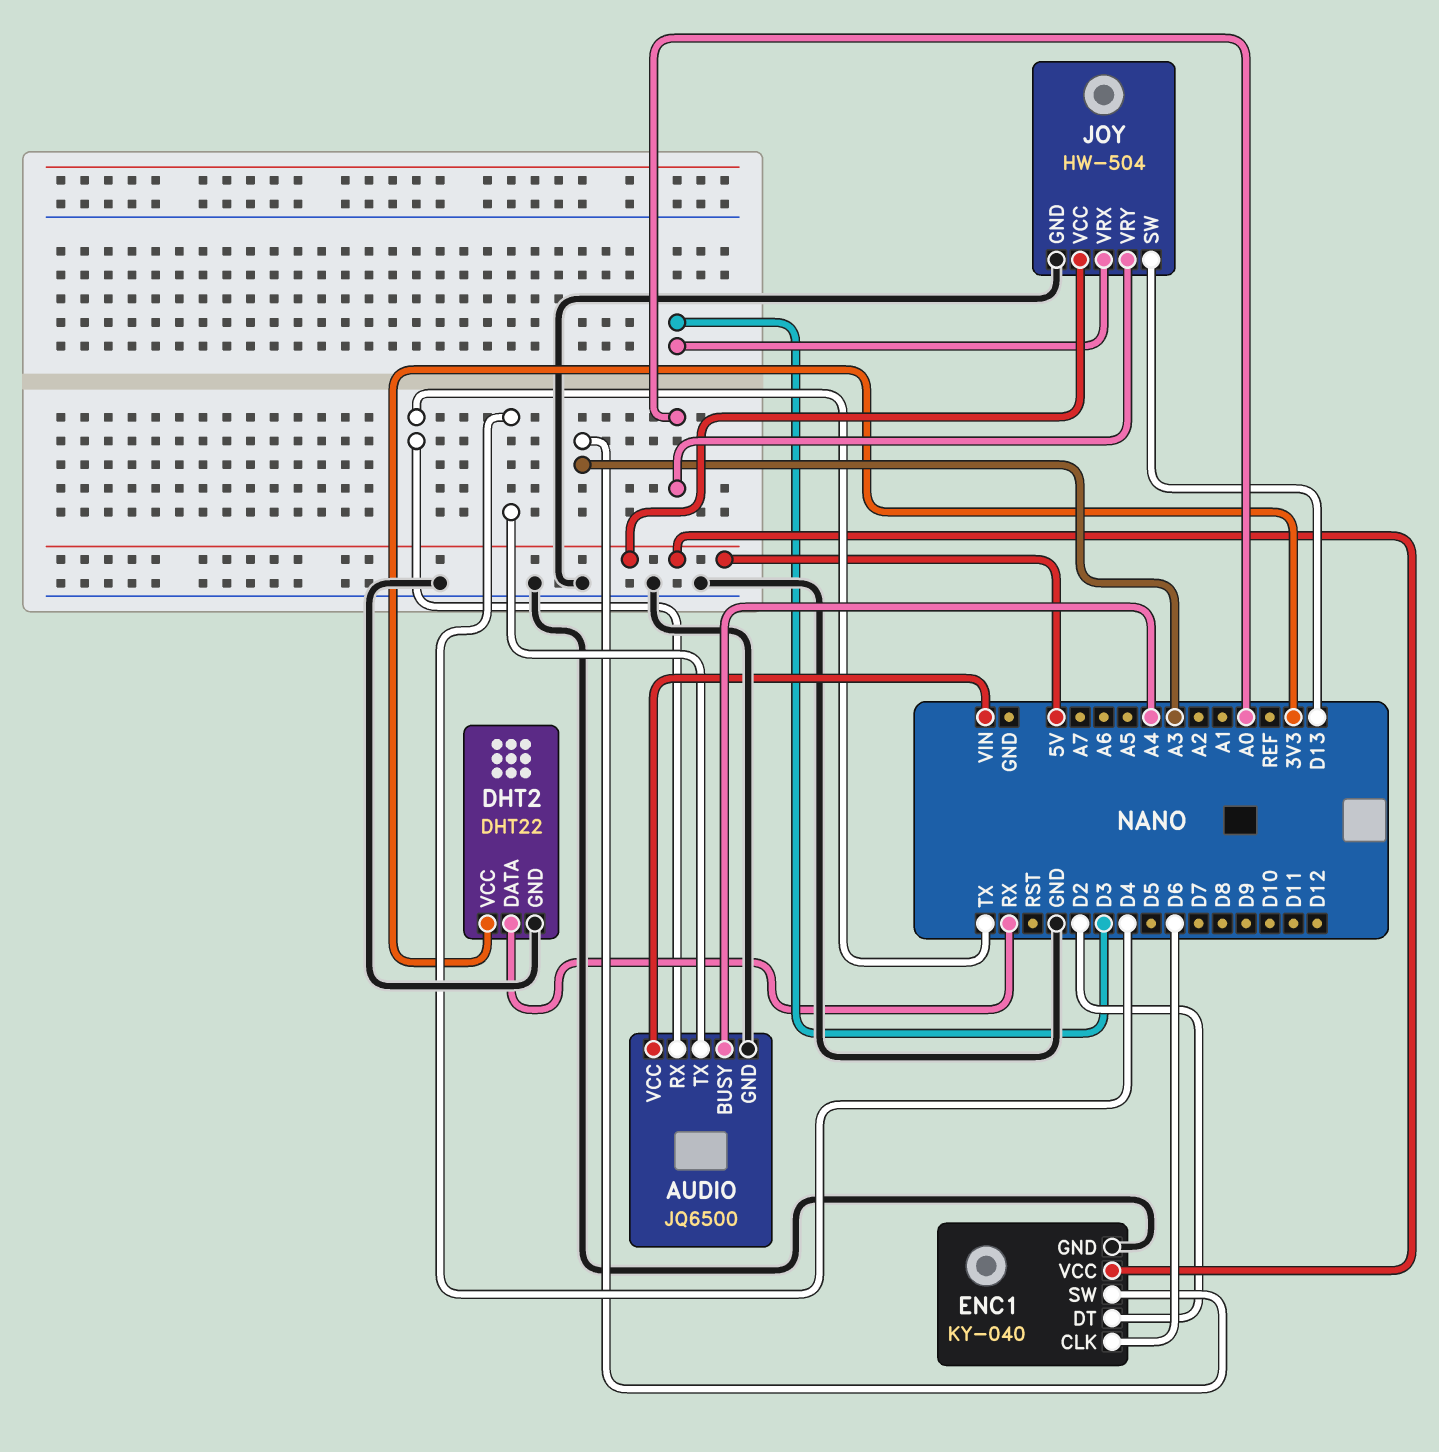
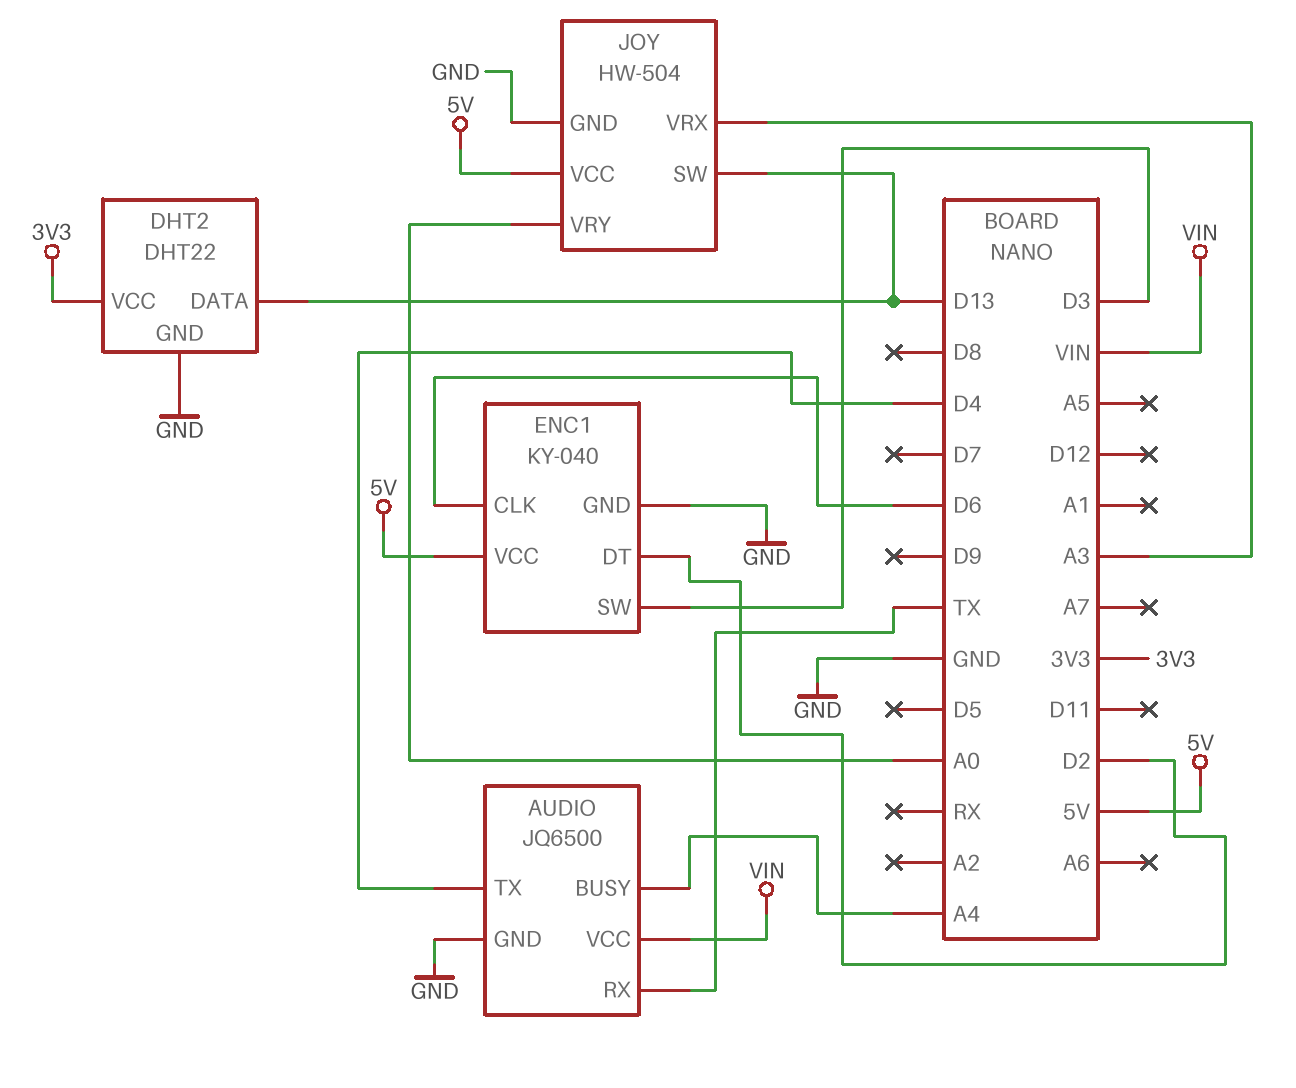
DHT2 pin DATA: RX -> D13
ENC1 pin SW: A3 -> D3
JOY pin VRX: D3 -> A3

